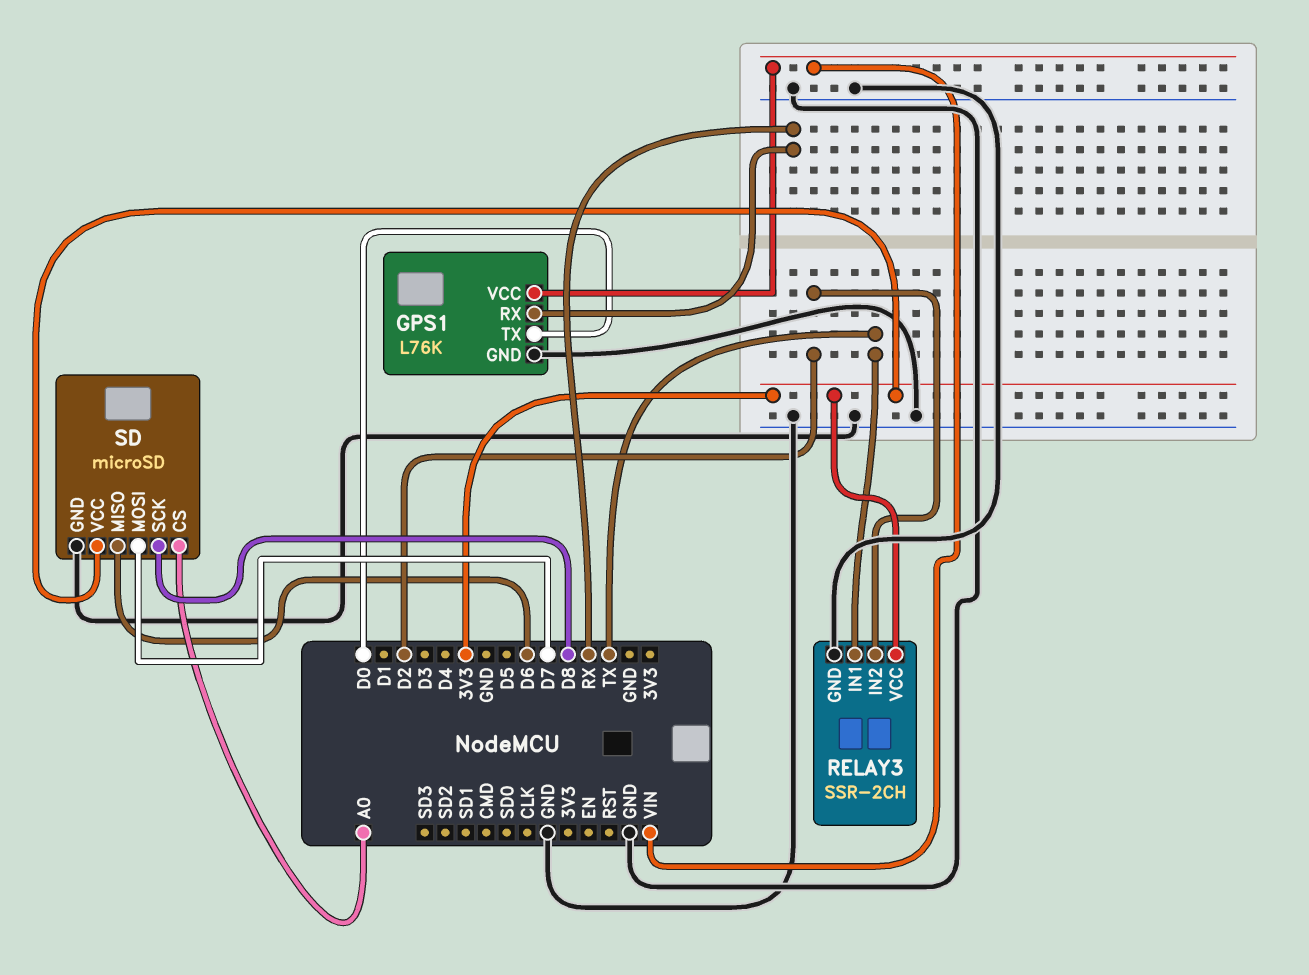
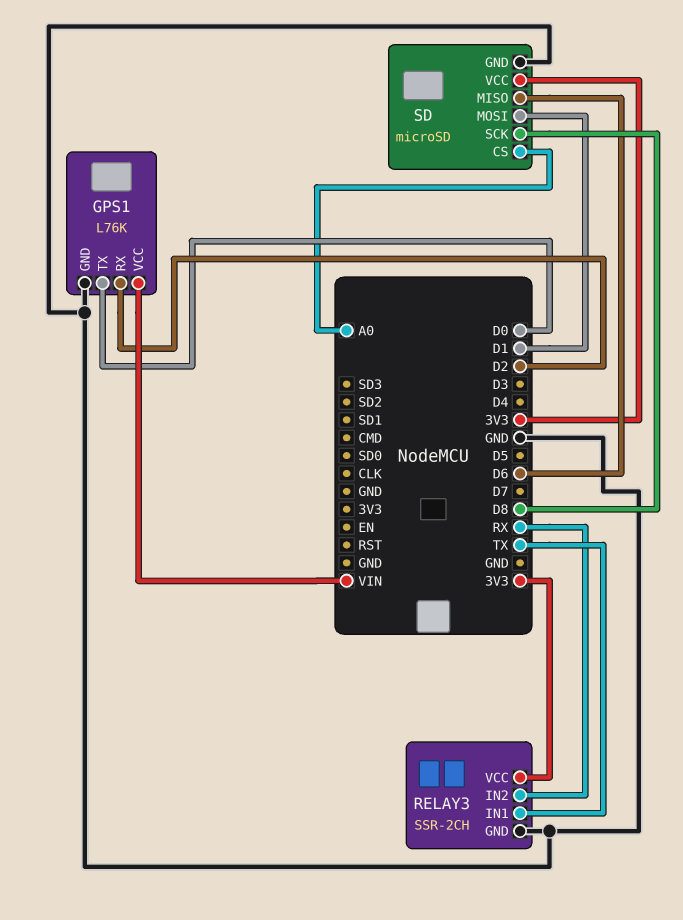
GPS1 pin RX: RX -> D2
RELAY3 pin IN2: D2 -> RX
SD pin MOSI: D7 -> D1

